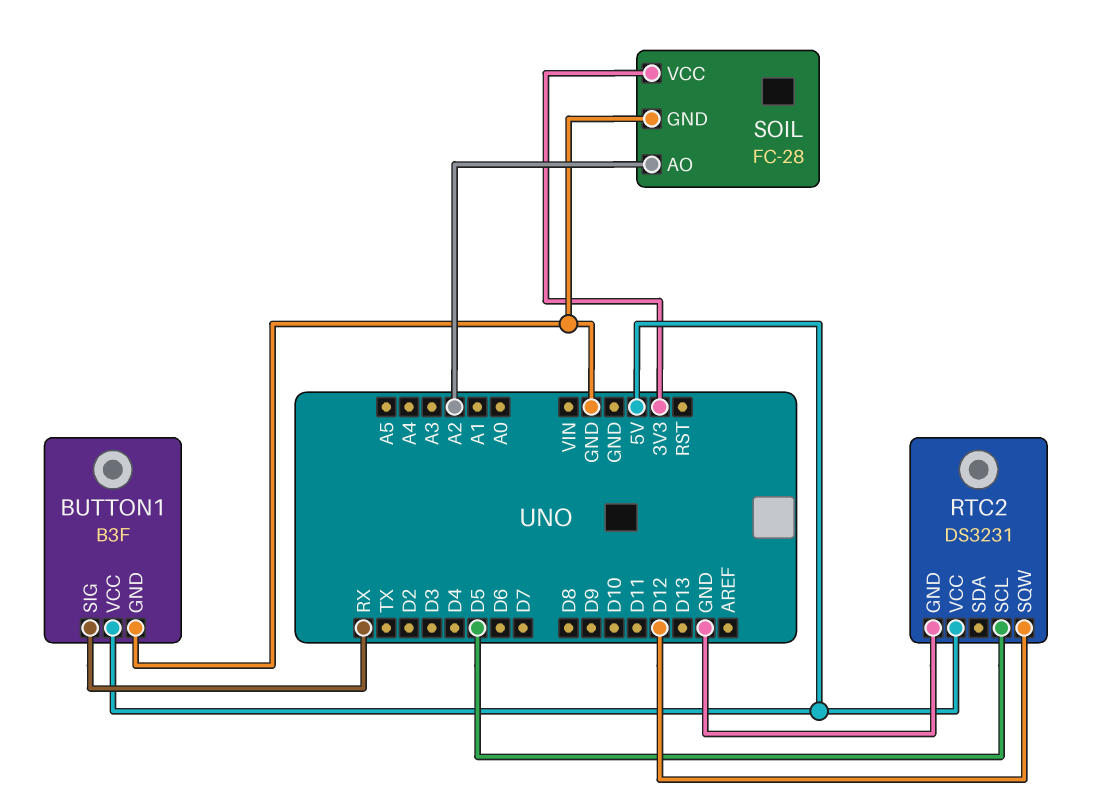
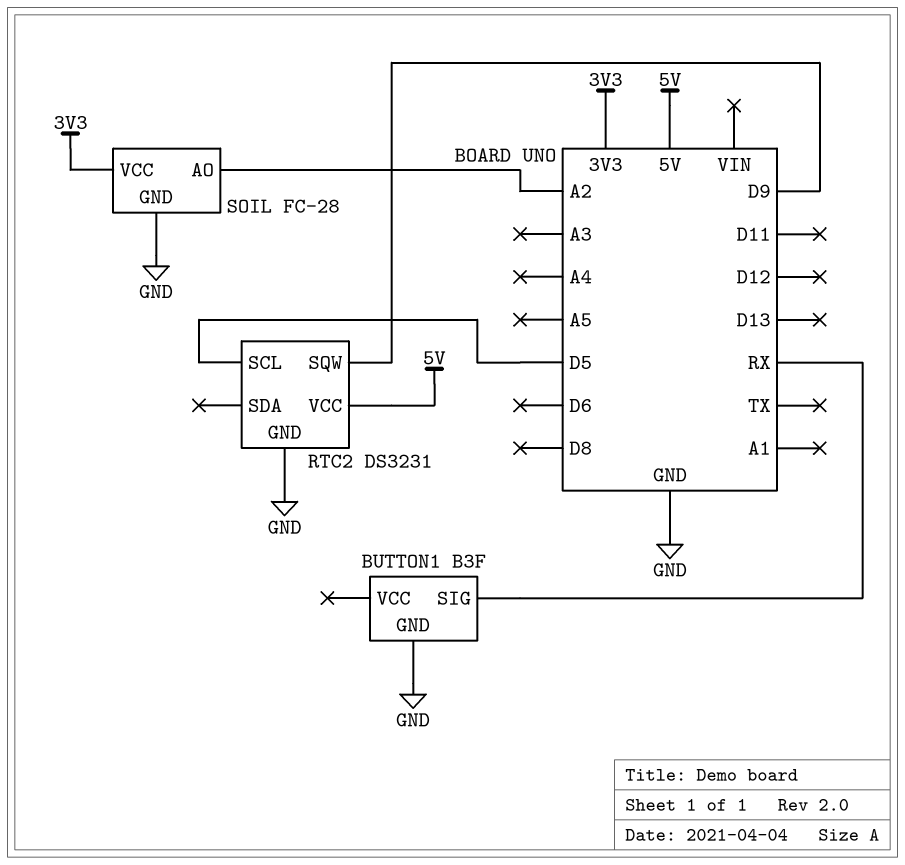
BUTTON1 pin VCC: 5V -> none
RTC2 pin SQW: D12 -> D9

